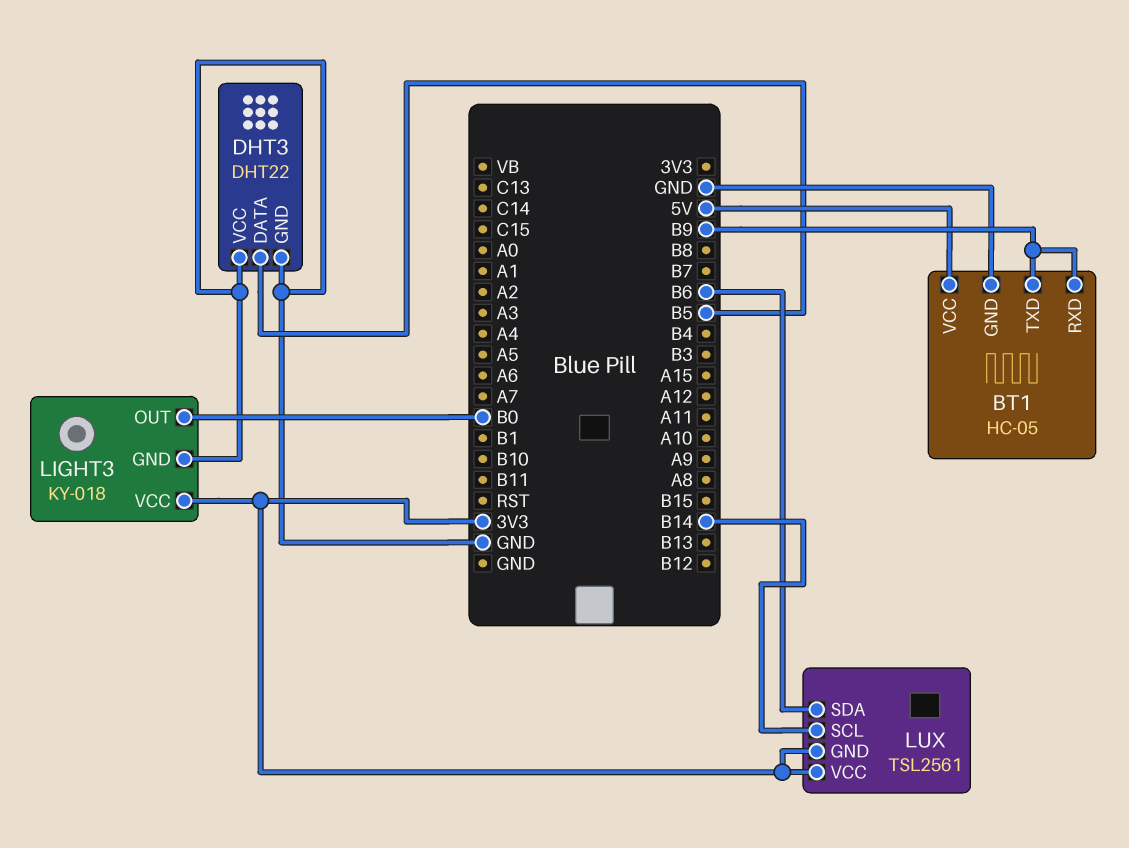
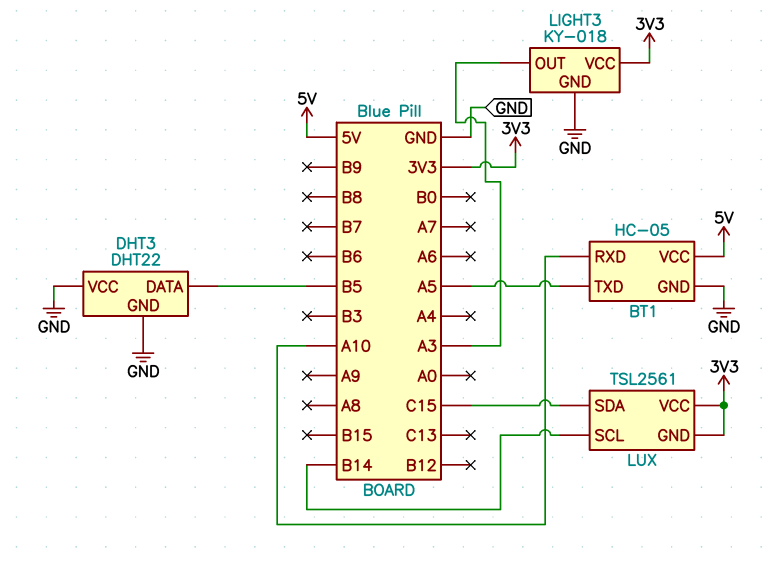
BT1 pin RXD: B9 -> A10
BT1 pin TXD: B9 -> A5
LIGHT3 pin OUT: B0 -> A3
LUX pin SDA: B6 -> C15

